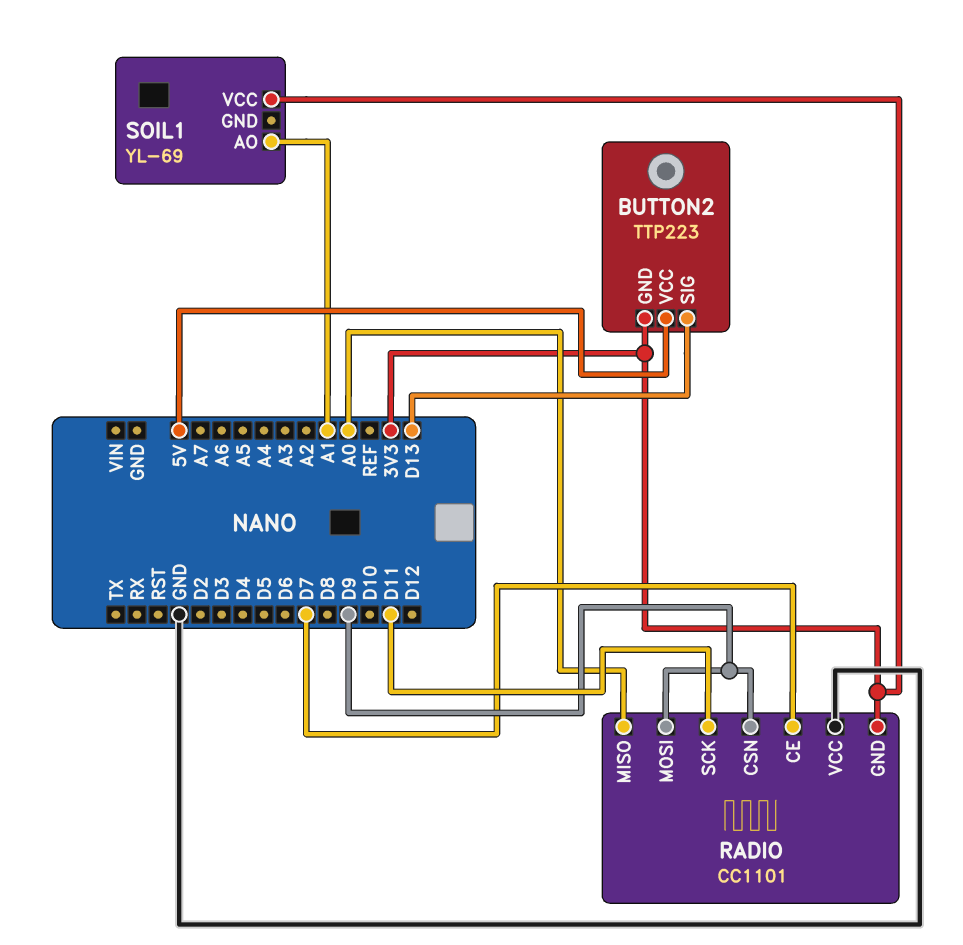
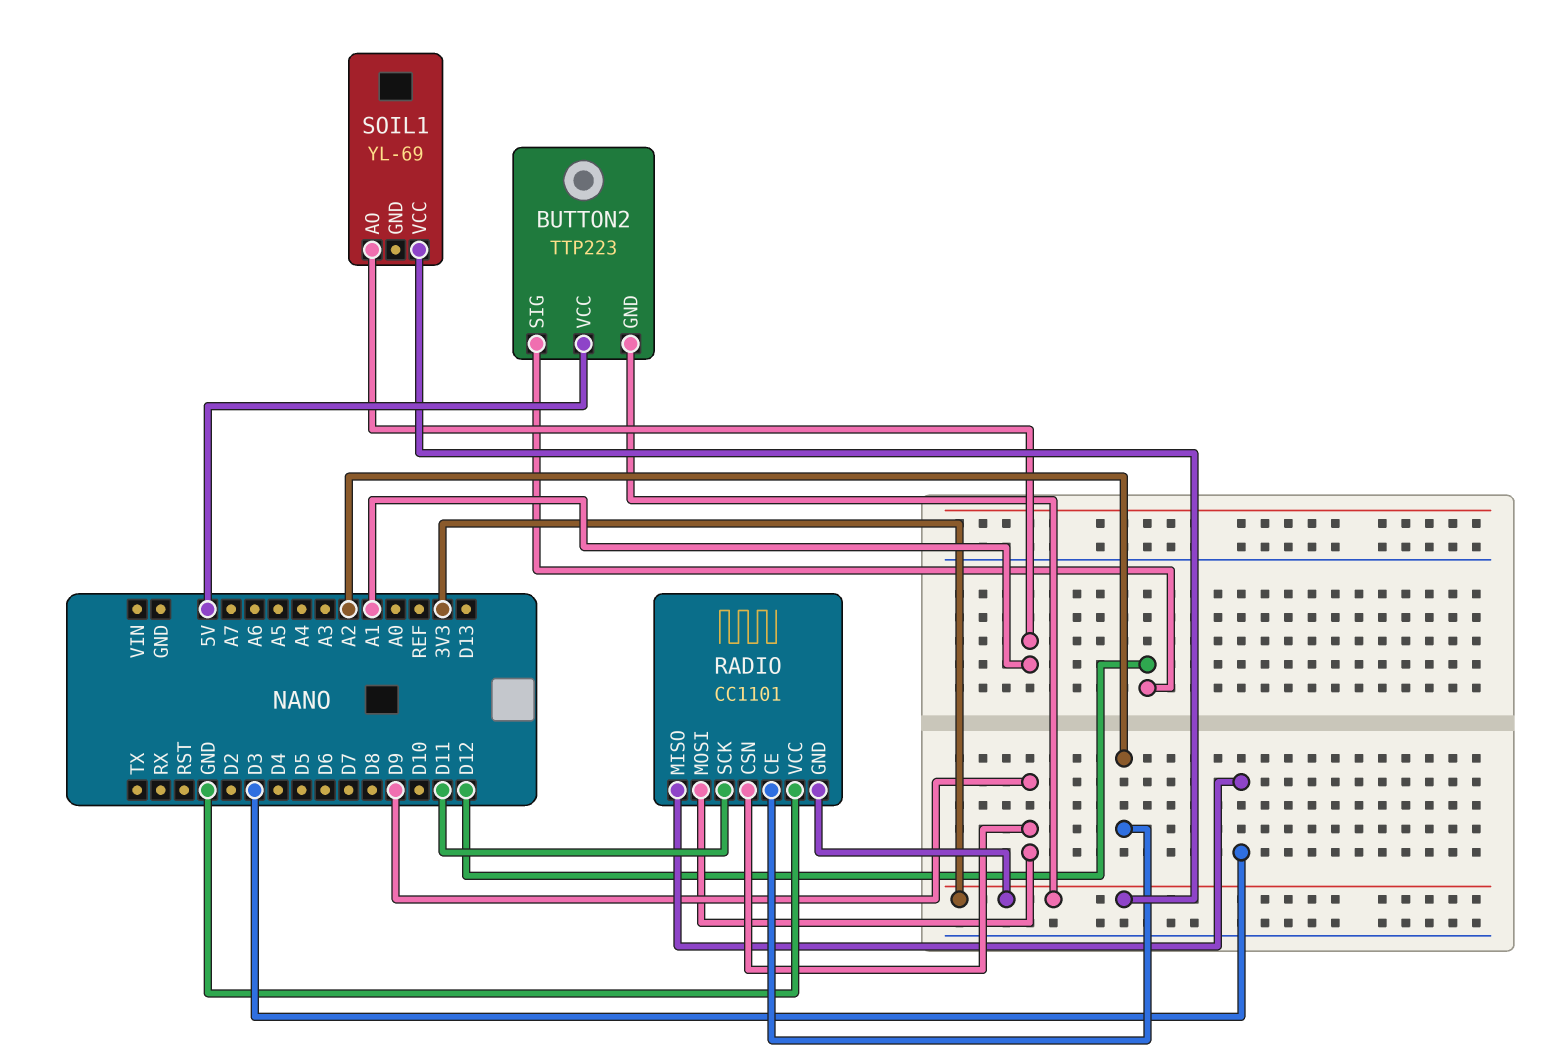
BUTTON2 pin SIG: D13 -> D12
RADIO pin CE: D7 -> A2
RADIO pin MISO: A0 -> D3

